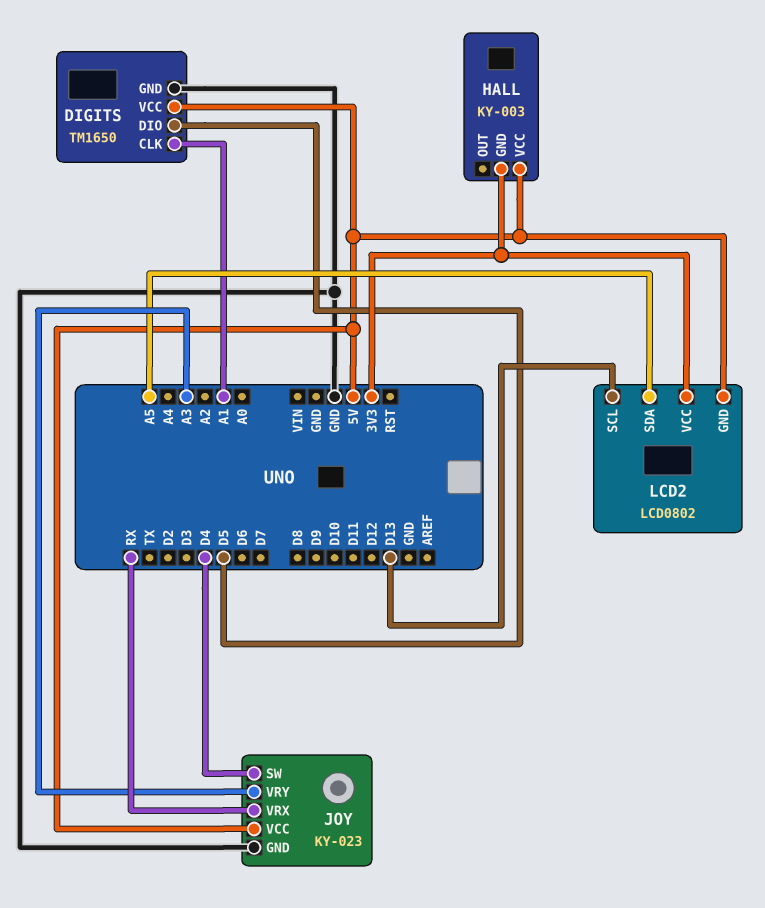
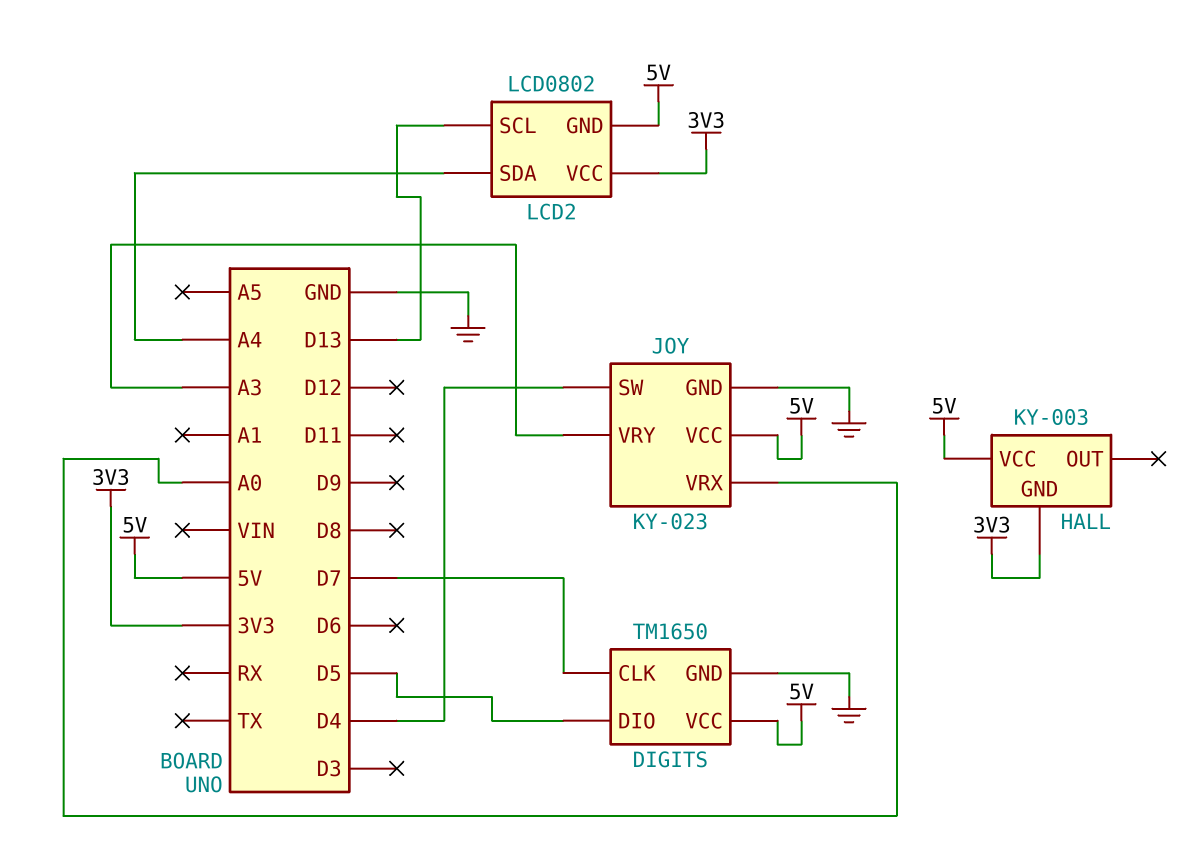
DIGITS pin CLK: A1 -> D7
JOY pin VRX: RX -> A0
LCD2 pin SDA: A5 -> A4

